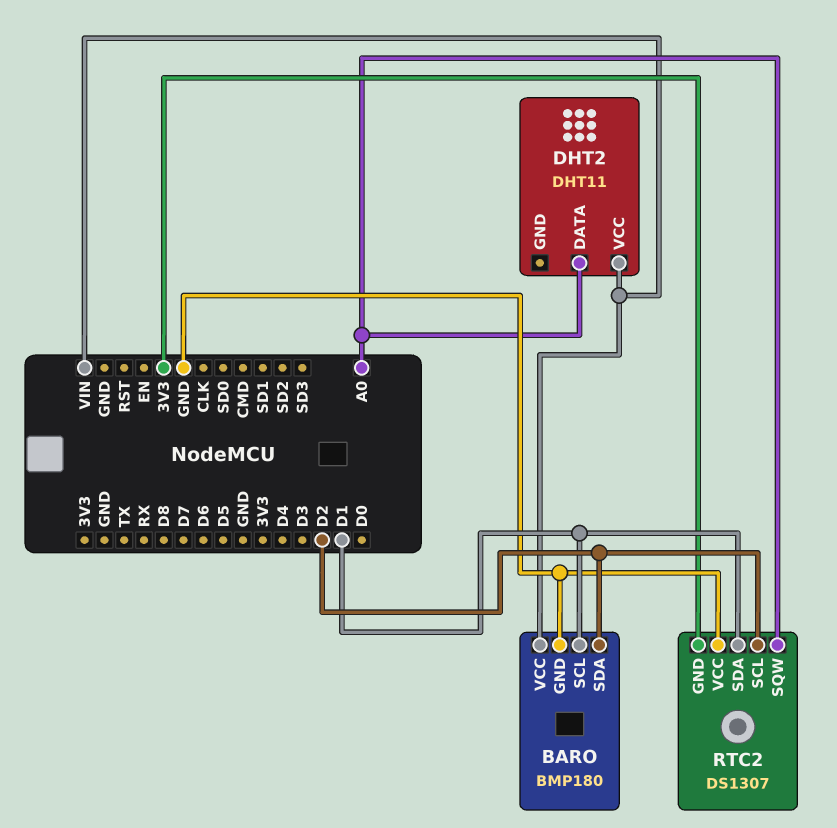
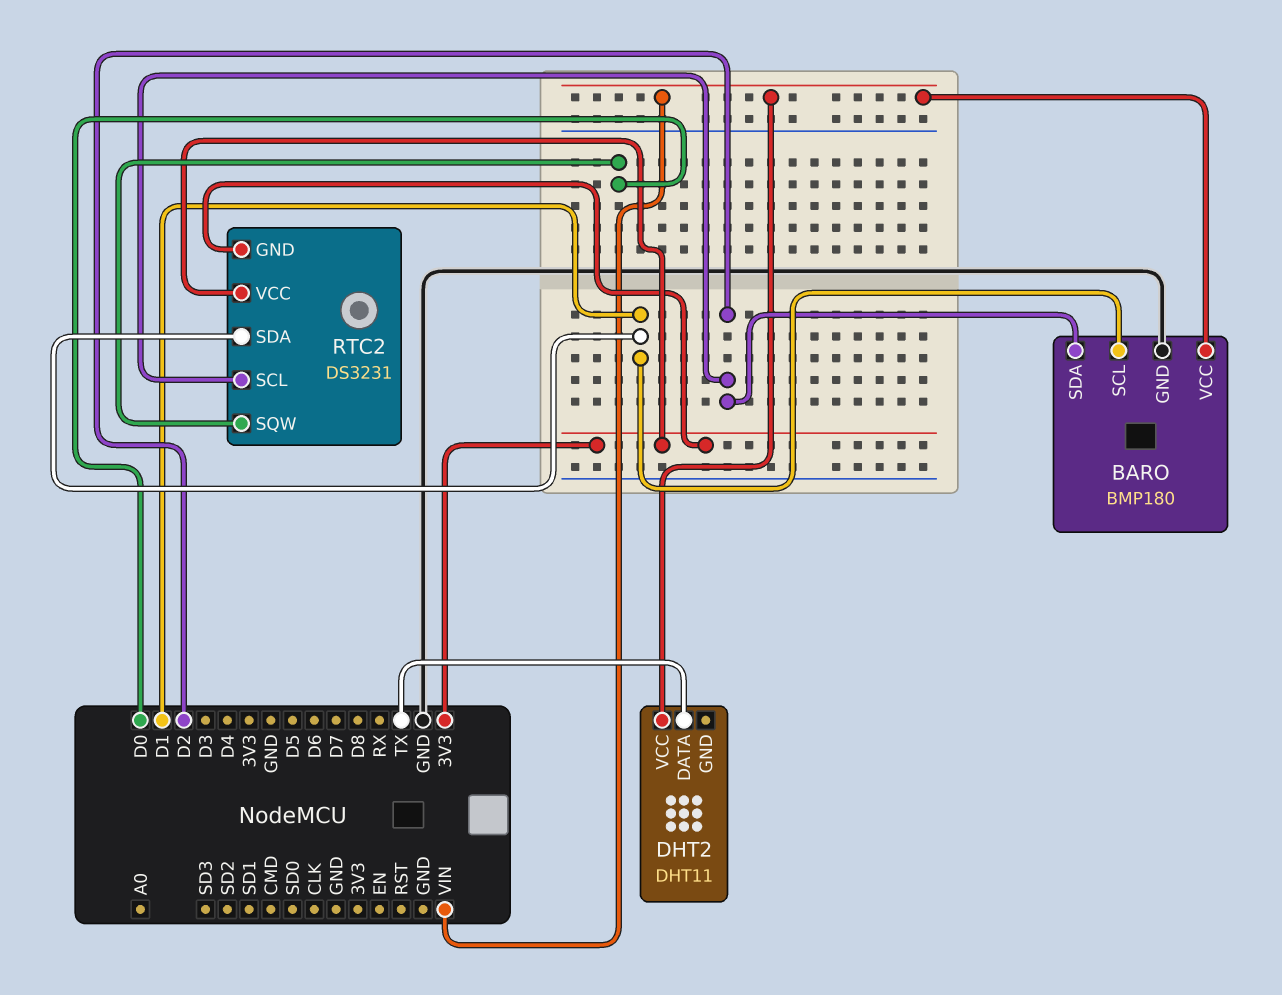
DHT2 pin DATA: A0 -> TX
RTC2: DS1307 -> DS3231
RTC2 pin SQW: A0 -> D0
RTC2 pin VCC: GND -> 3V3

